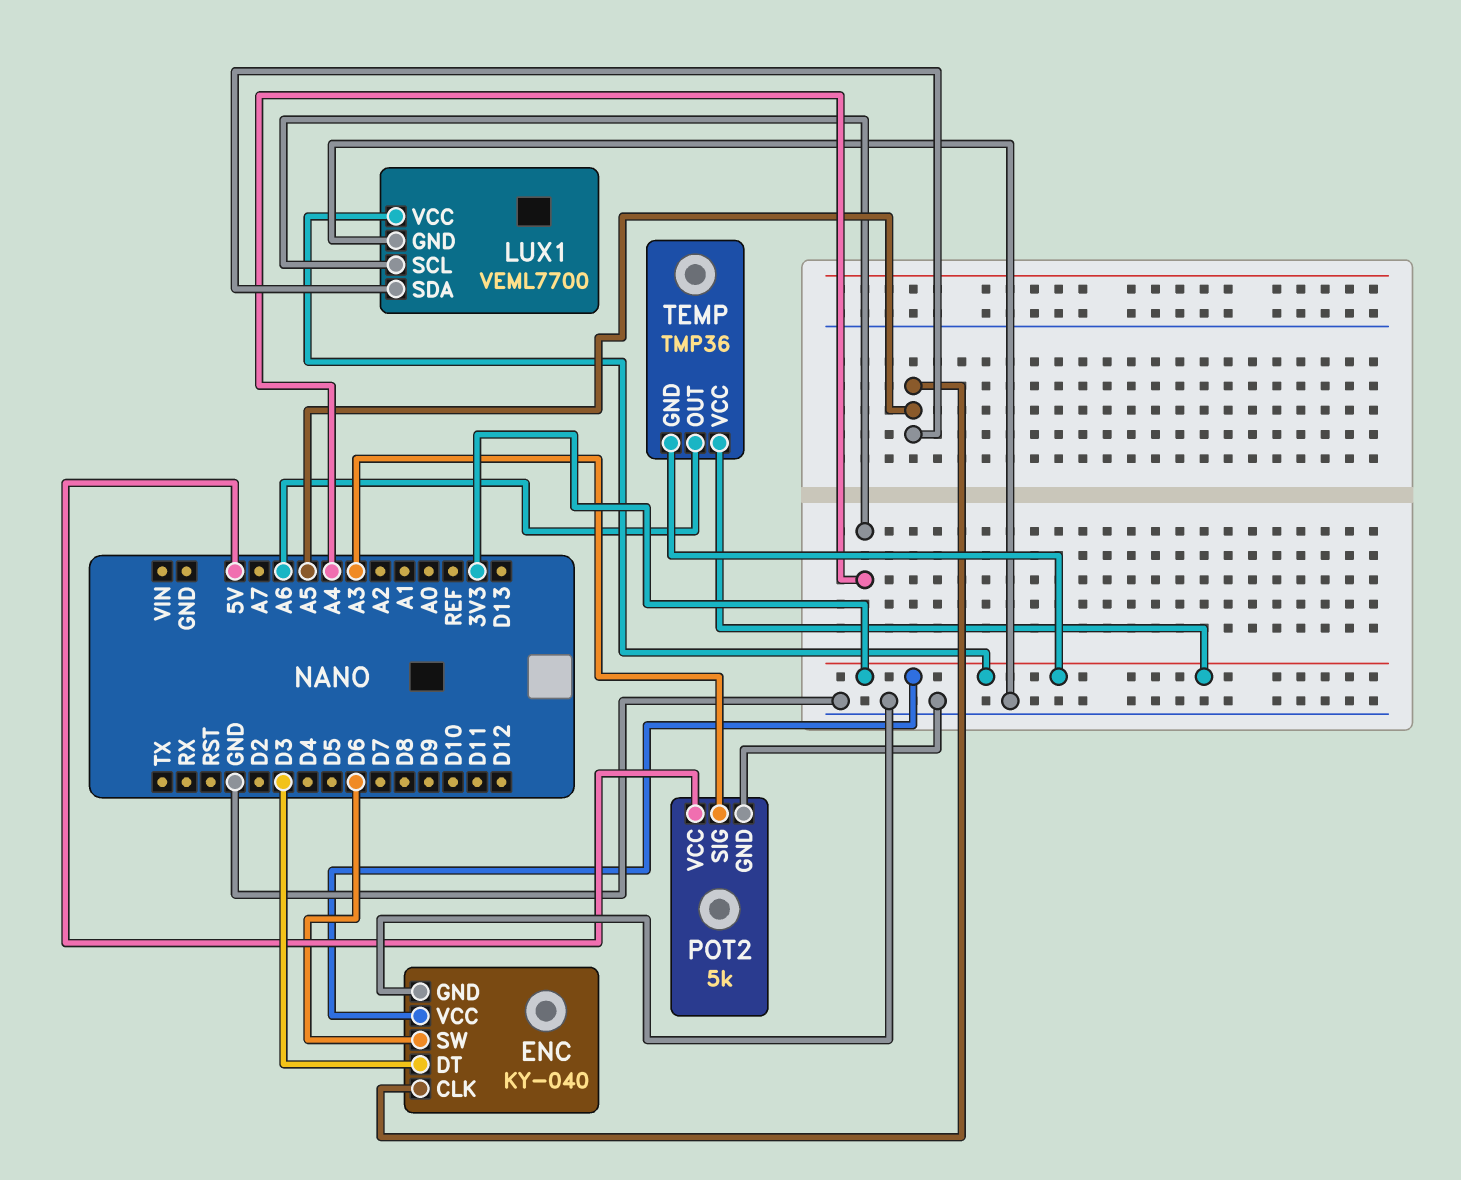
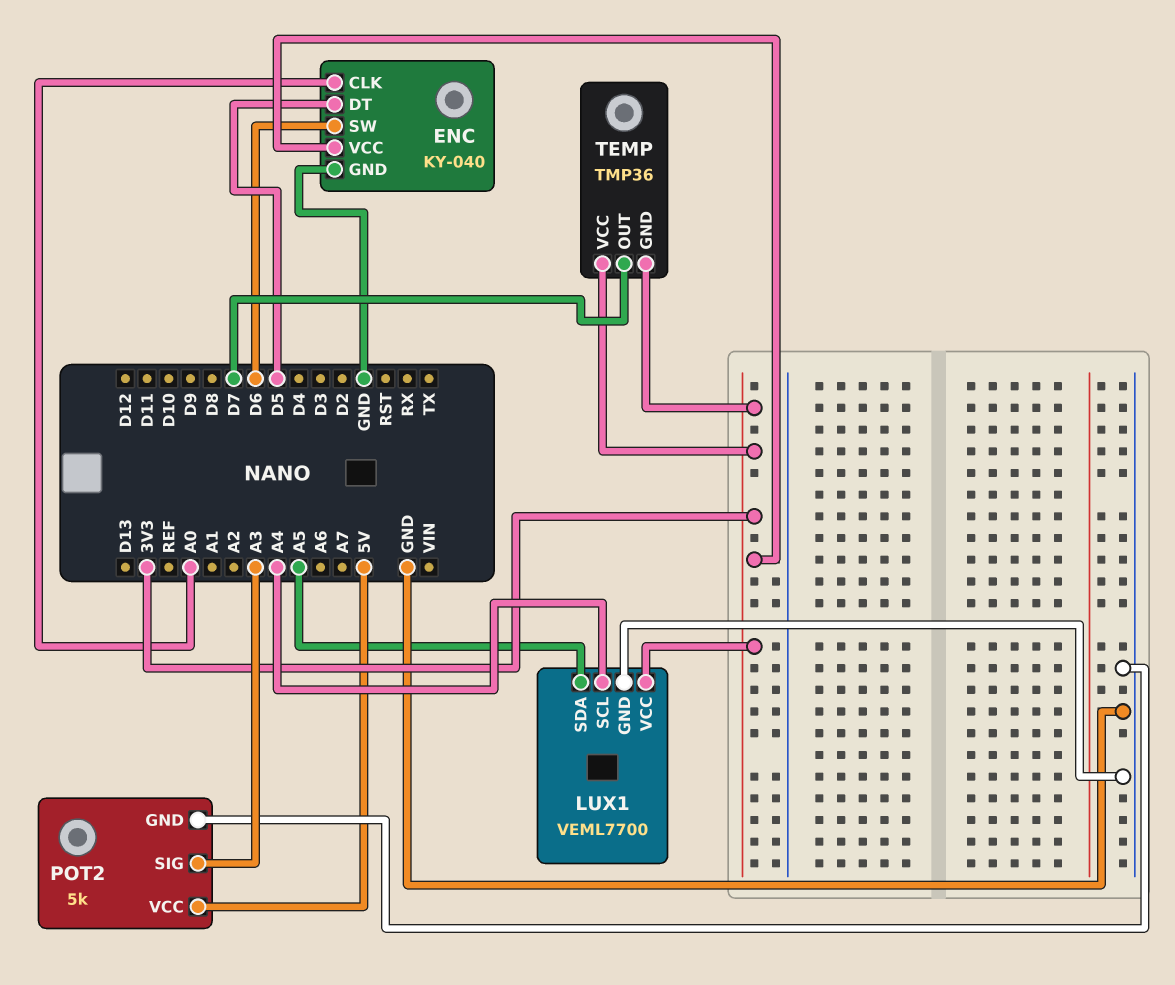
ENC pin CLK: A5 -> A0
ENC pin DT: D3 -> D5
TEMP pin OUT: A6 -> D7

